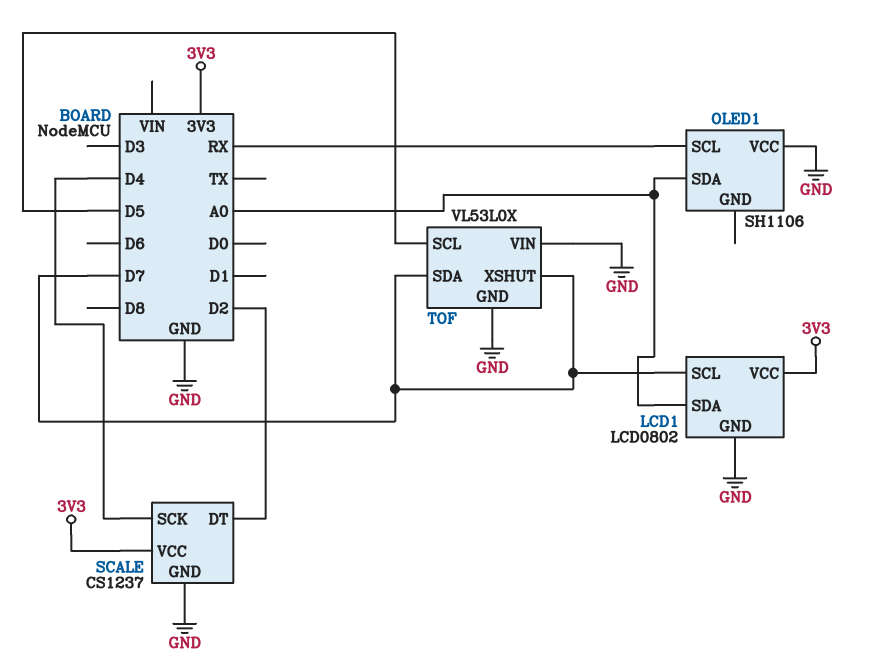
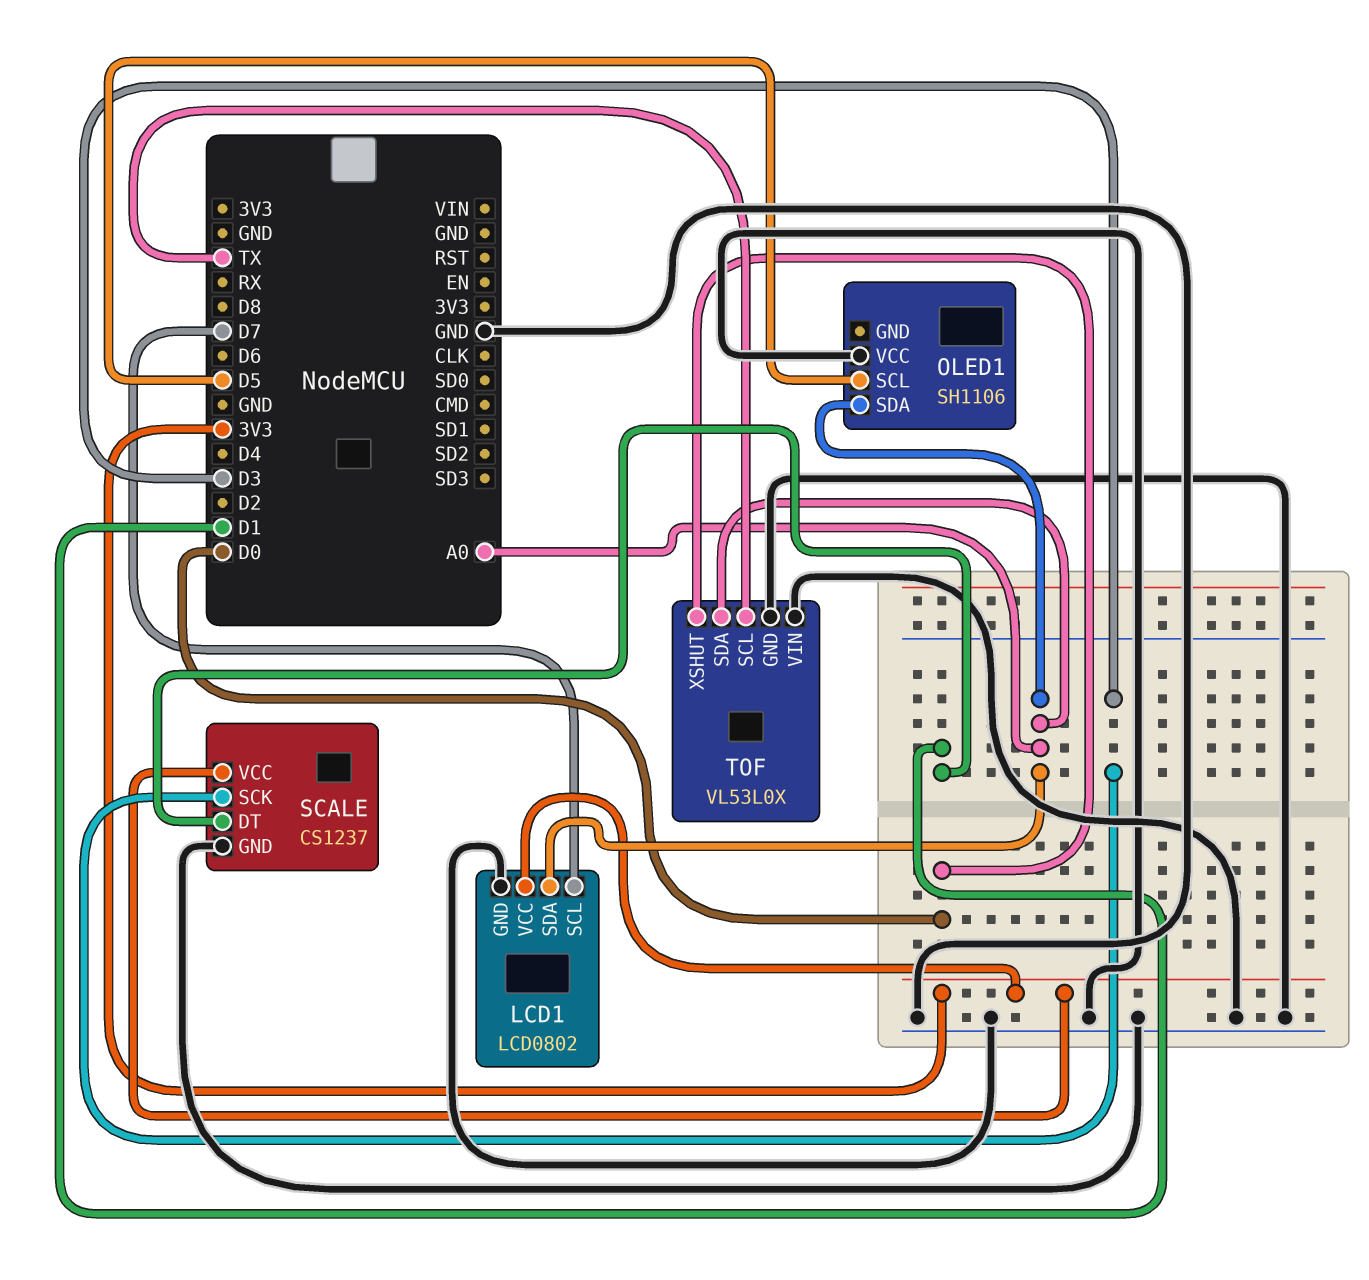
OLED1 pin SCL: RX -> D5
SCALE pin DT: D2 -> D1
SCALE pin SCK: D4 -> D3
TOF pin SCL: D5 -> TX
TOF pin SDA: D7 -> A0
TOF pin XSHUT: D7 -> D0

